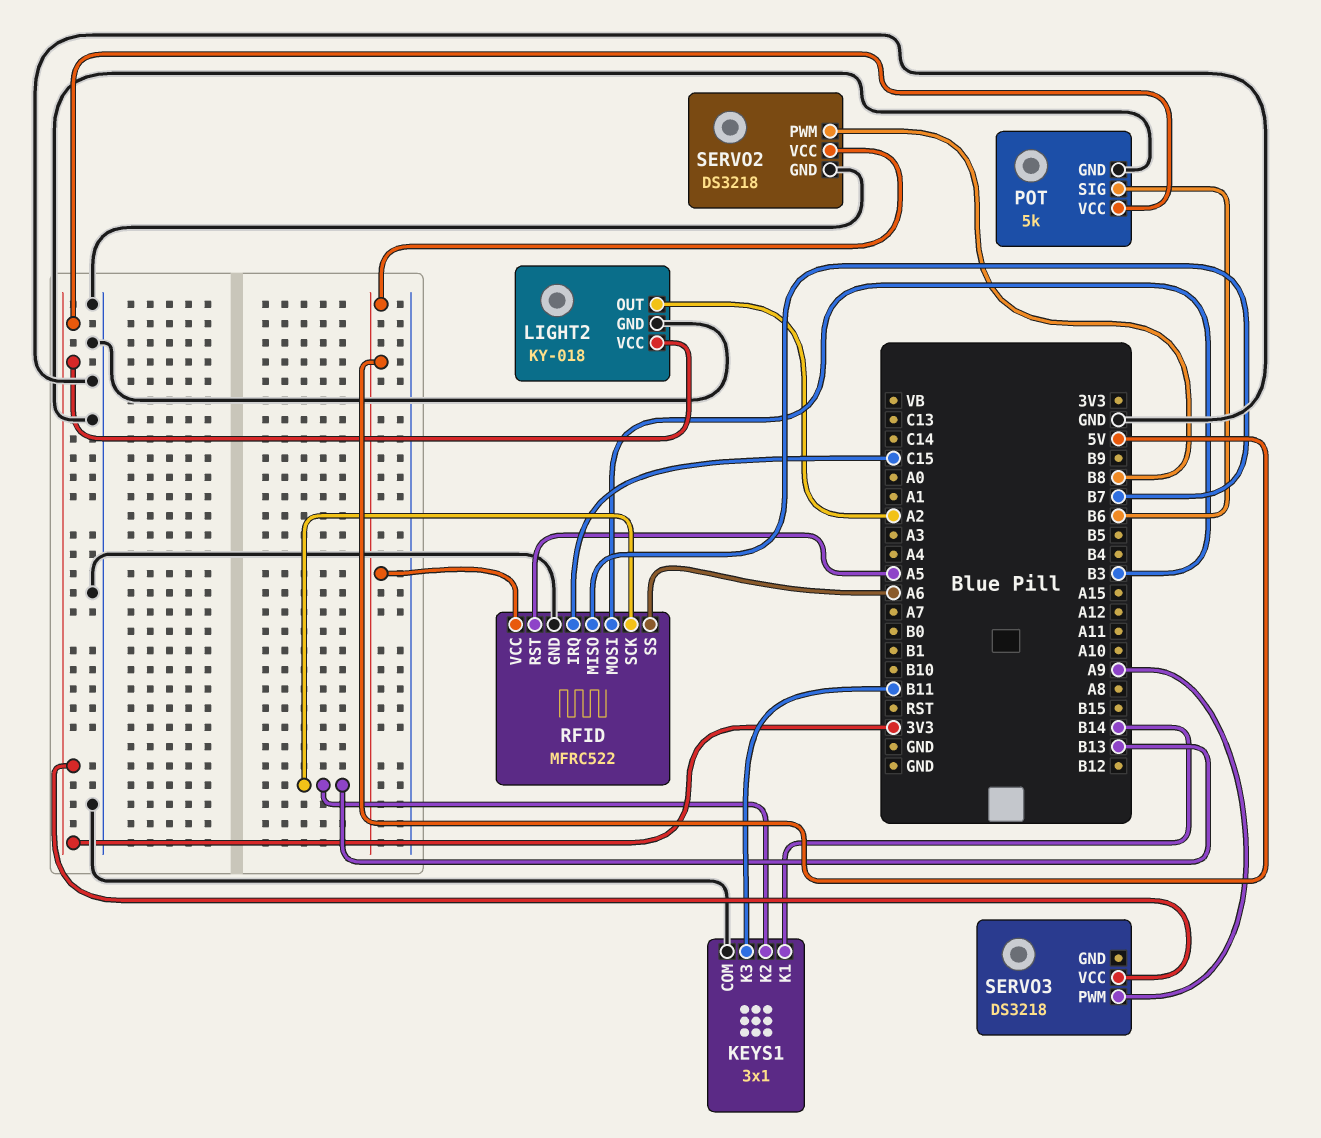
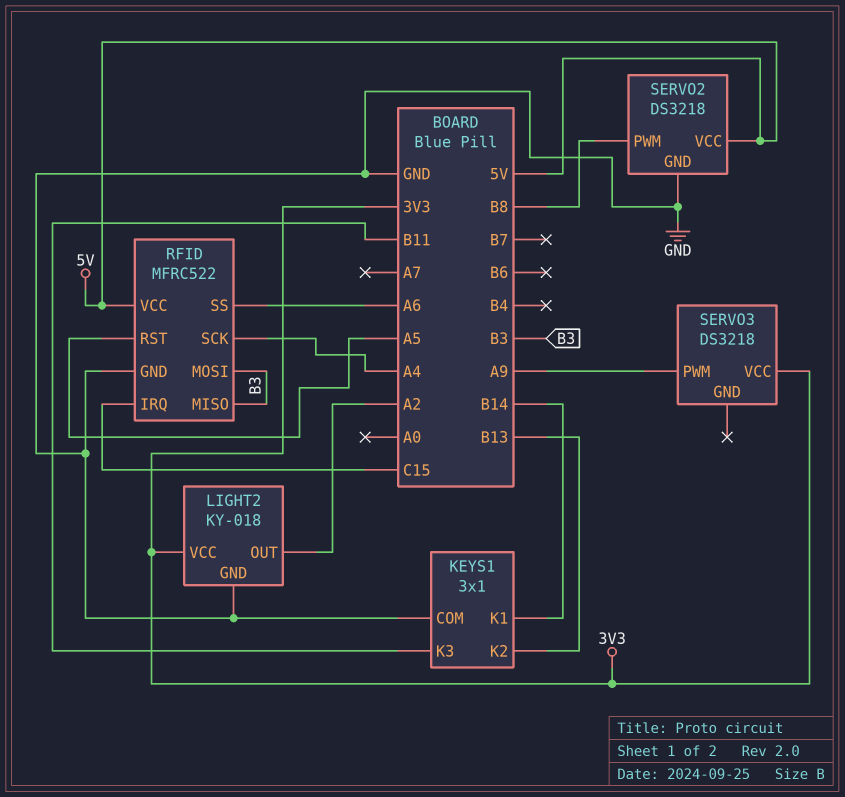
POT: 5k -> none
POT pin GND: GND -> none
POT pin SIG: B6 -> none
POT pin VCC: 3V3 -> none
RFID pin MISO: B7 -> B3
RFID pin SCK: B13 -> A4

